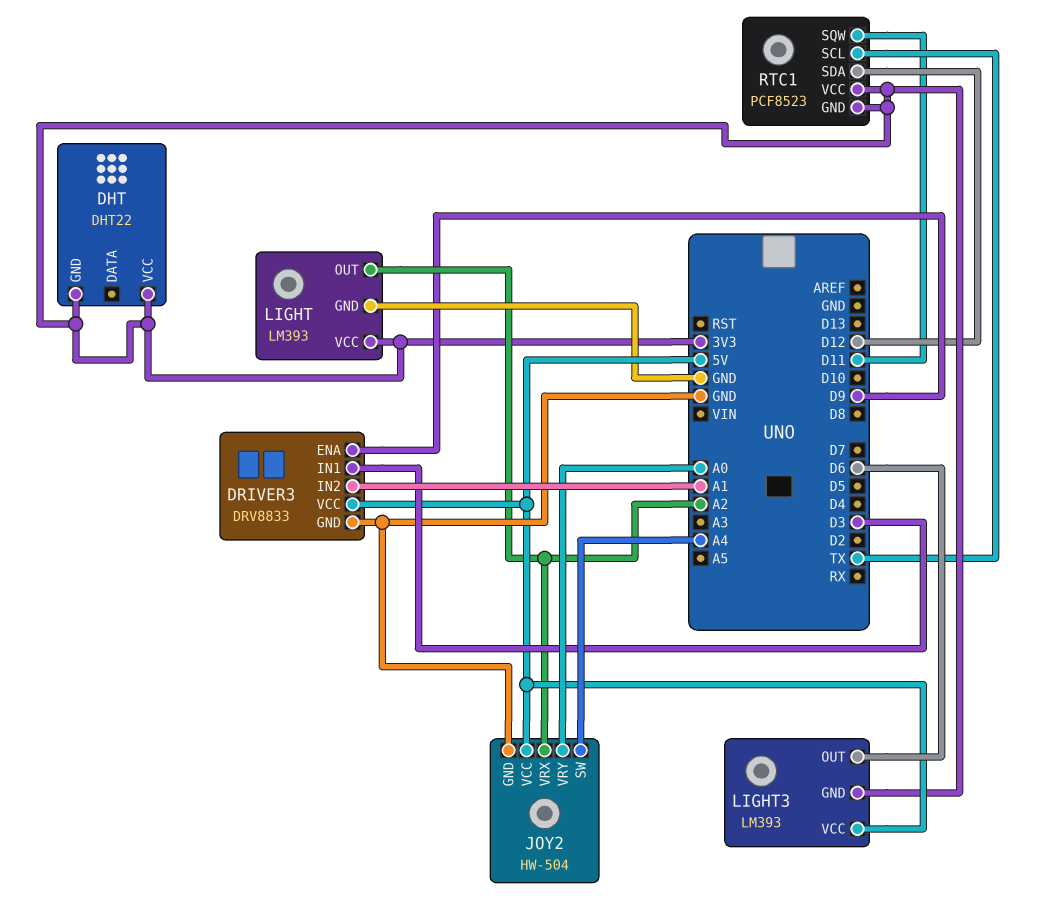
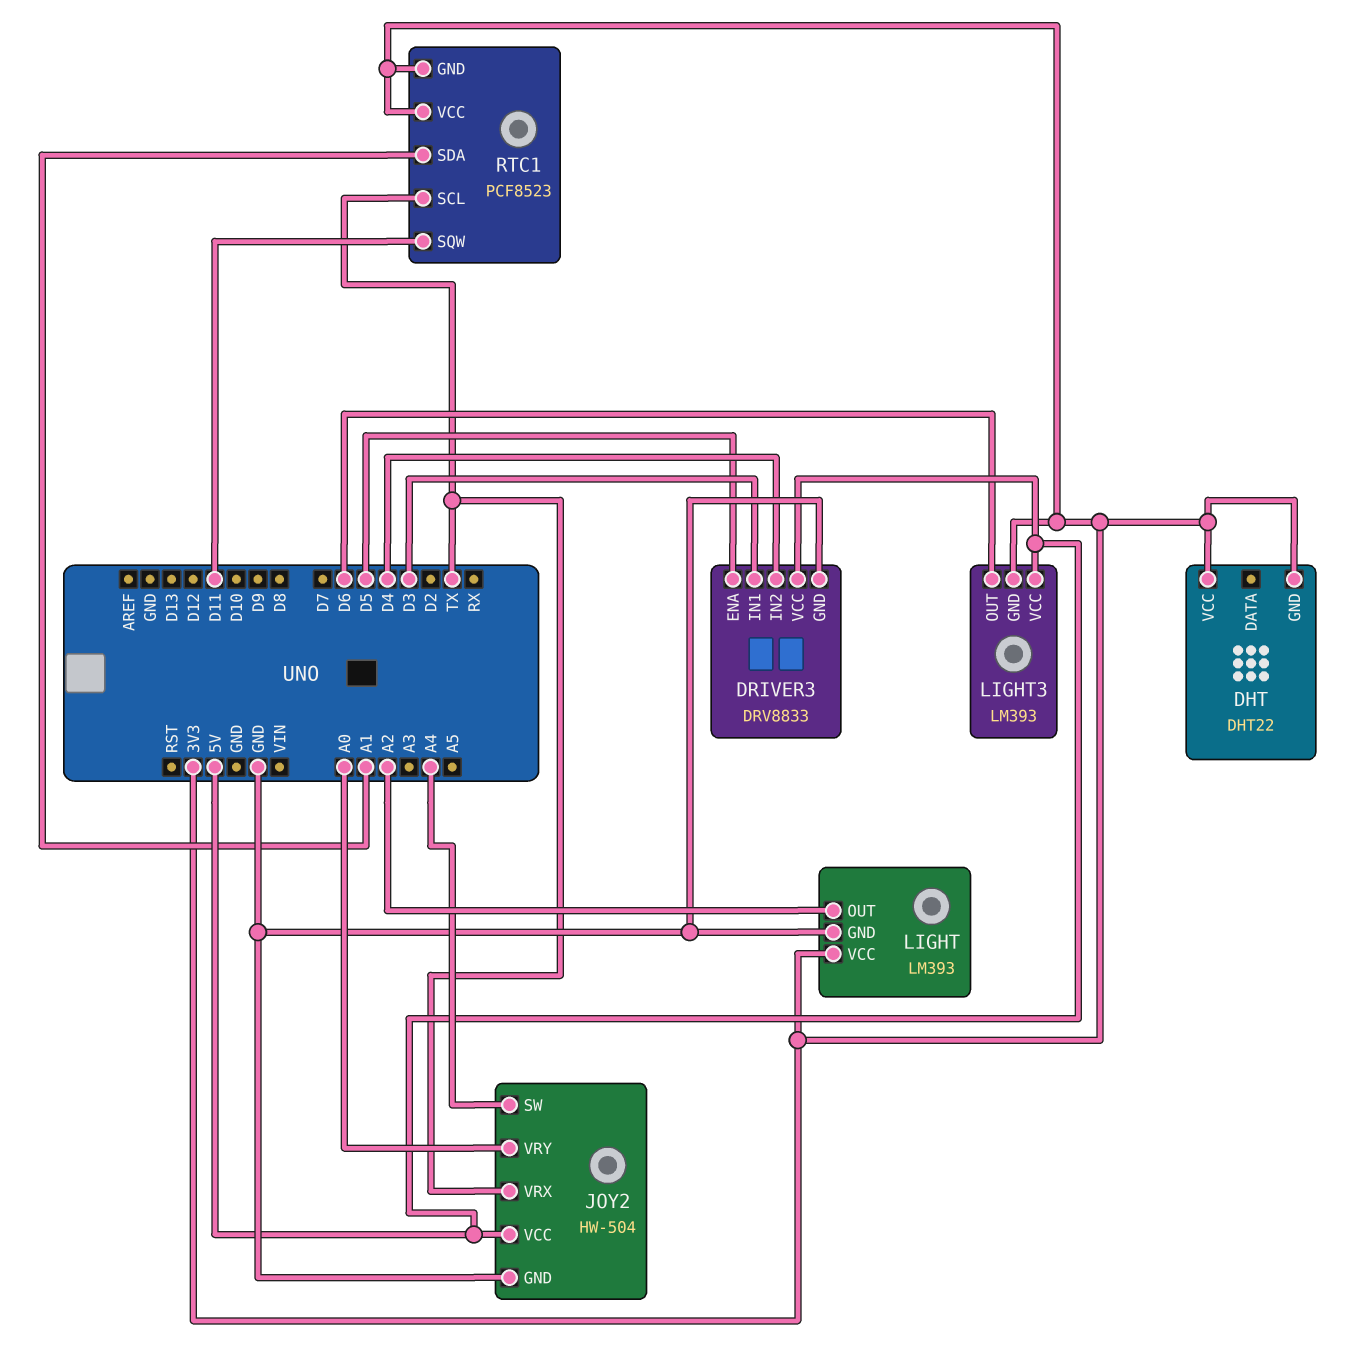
DRIVER3 pin ENA: D9 -> D5
DRIVER3 pin IN2: A1 -> D4
JOY2 pin VRX: A2 -> TX
RTC1 pin SDA: D12 -> A1

